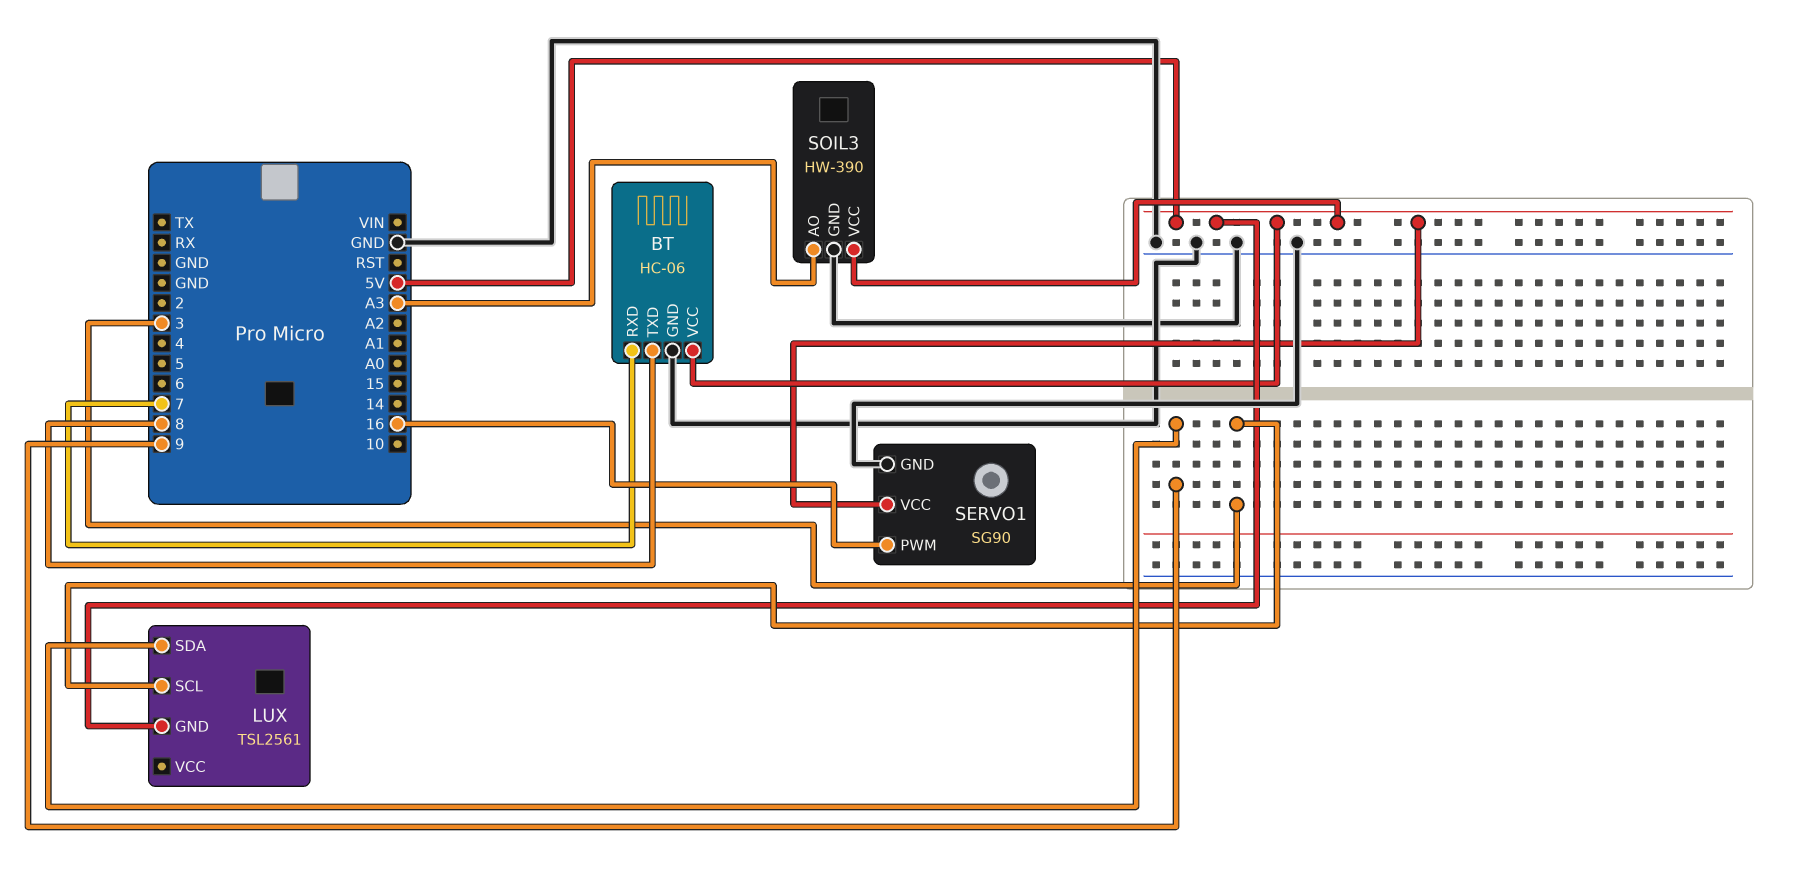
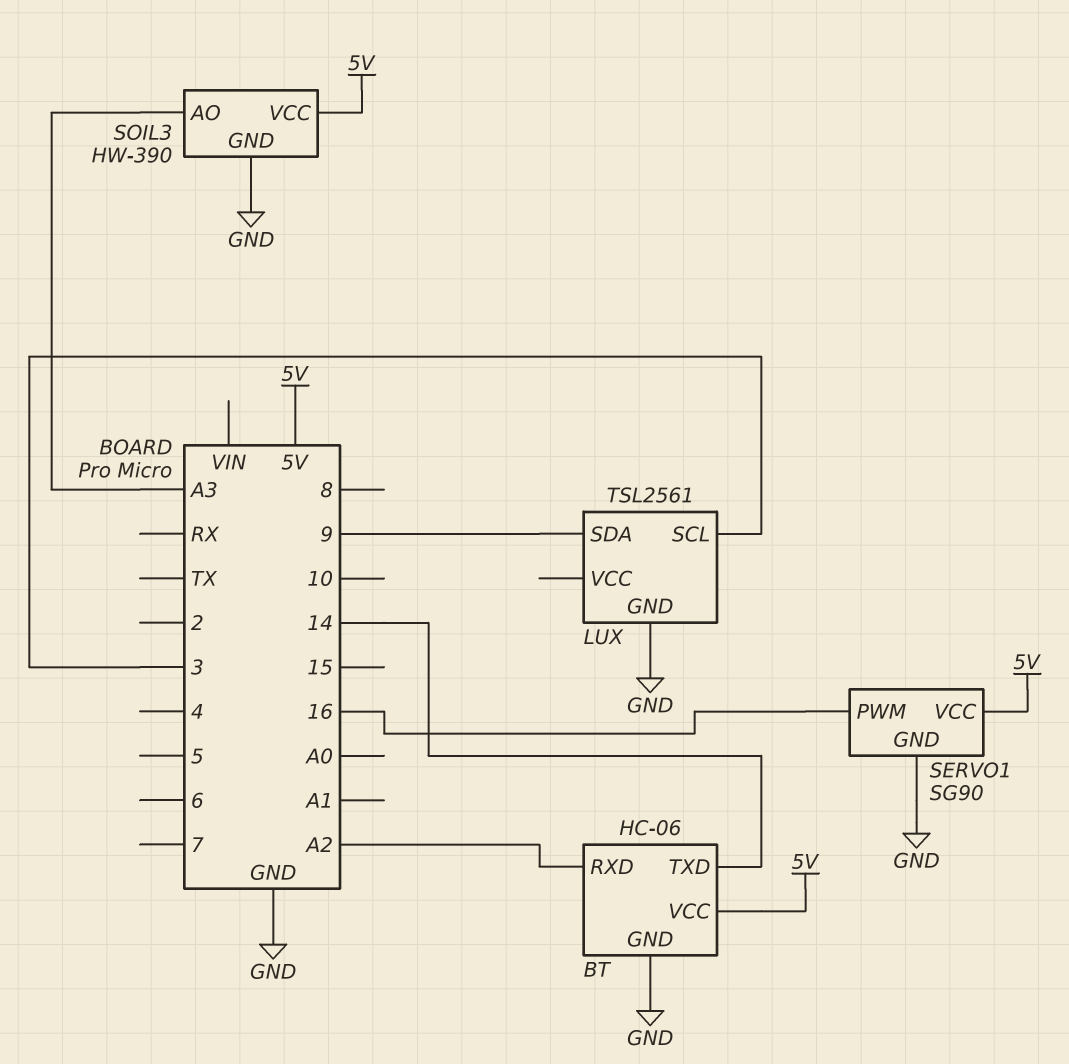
BT pin RXD: 7 -> A2
BT pin TXD: 8 -> 14
LUX pin GND: 5V -> GND

